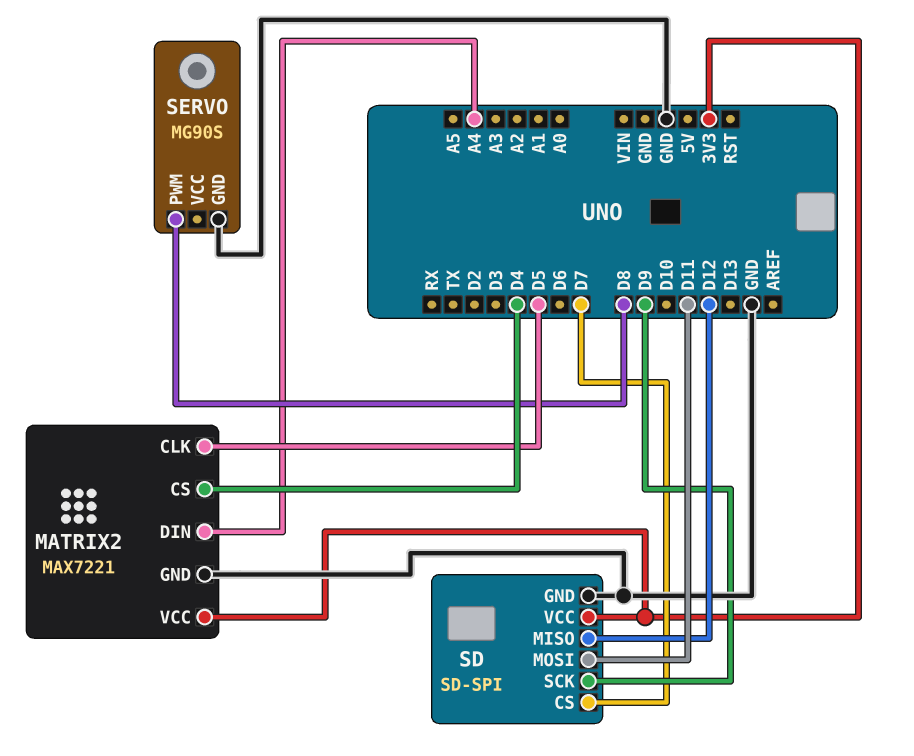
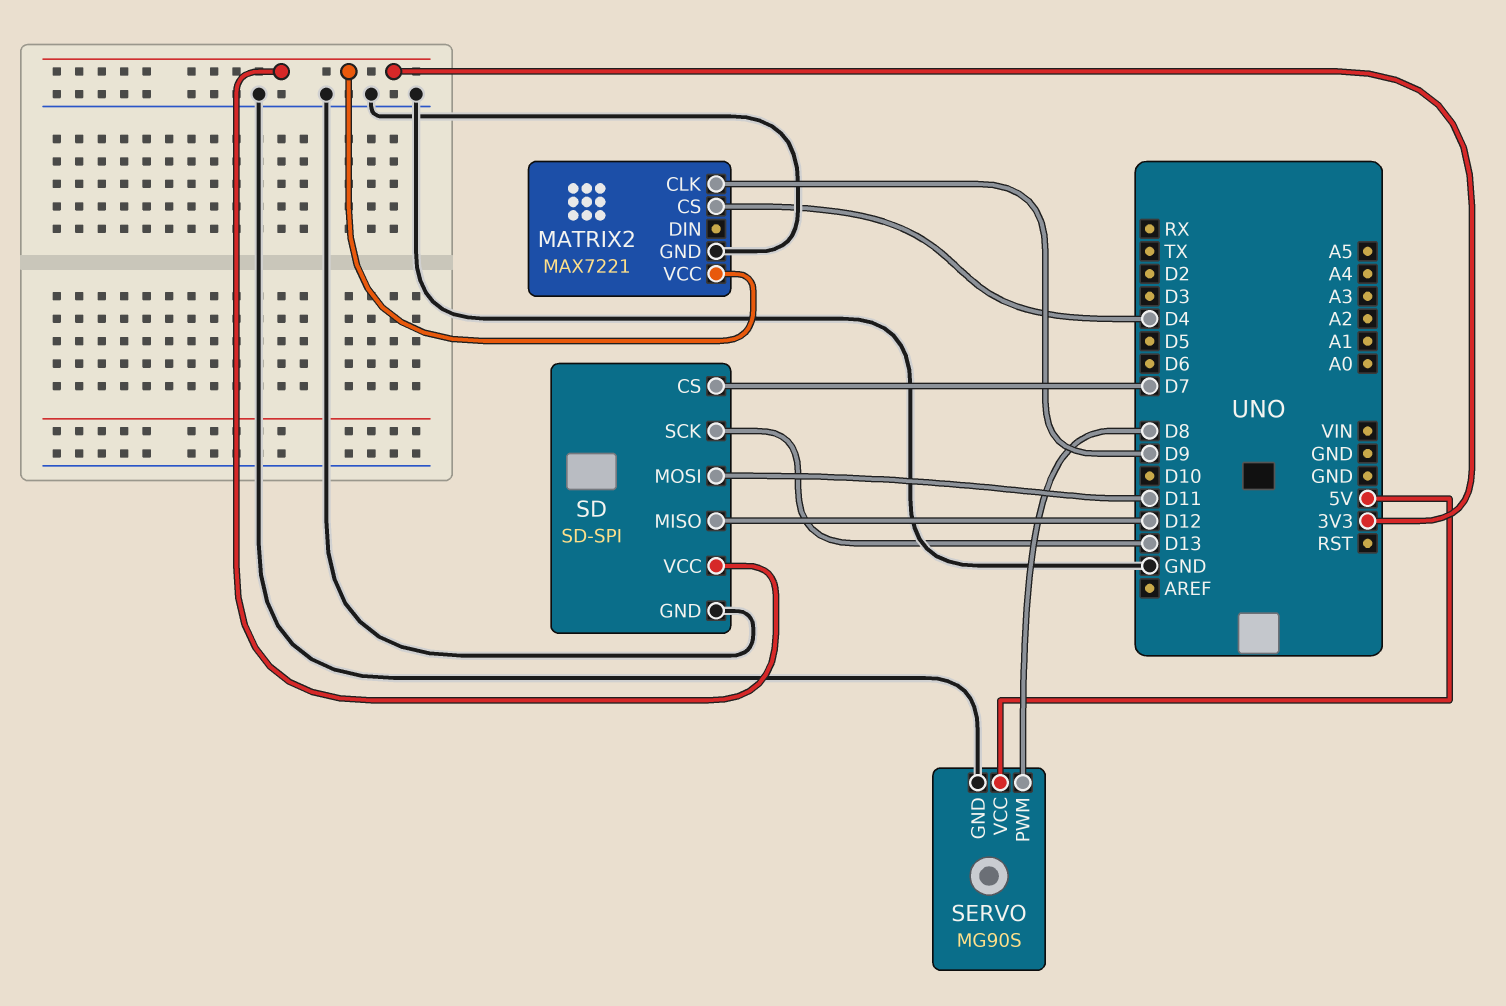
MATRIX2 pin CLK: D5 -> D9
MATRIX2 pin DIN: A4 -> none
SD pin SCK: D9 -> D13
SERVO pin VCC: none -> 5V

